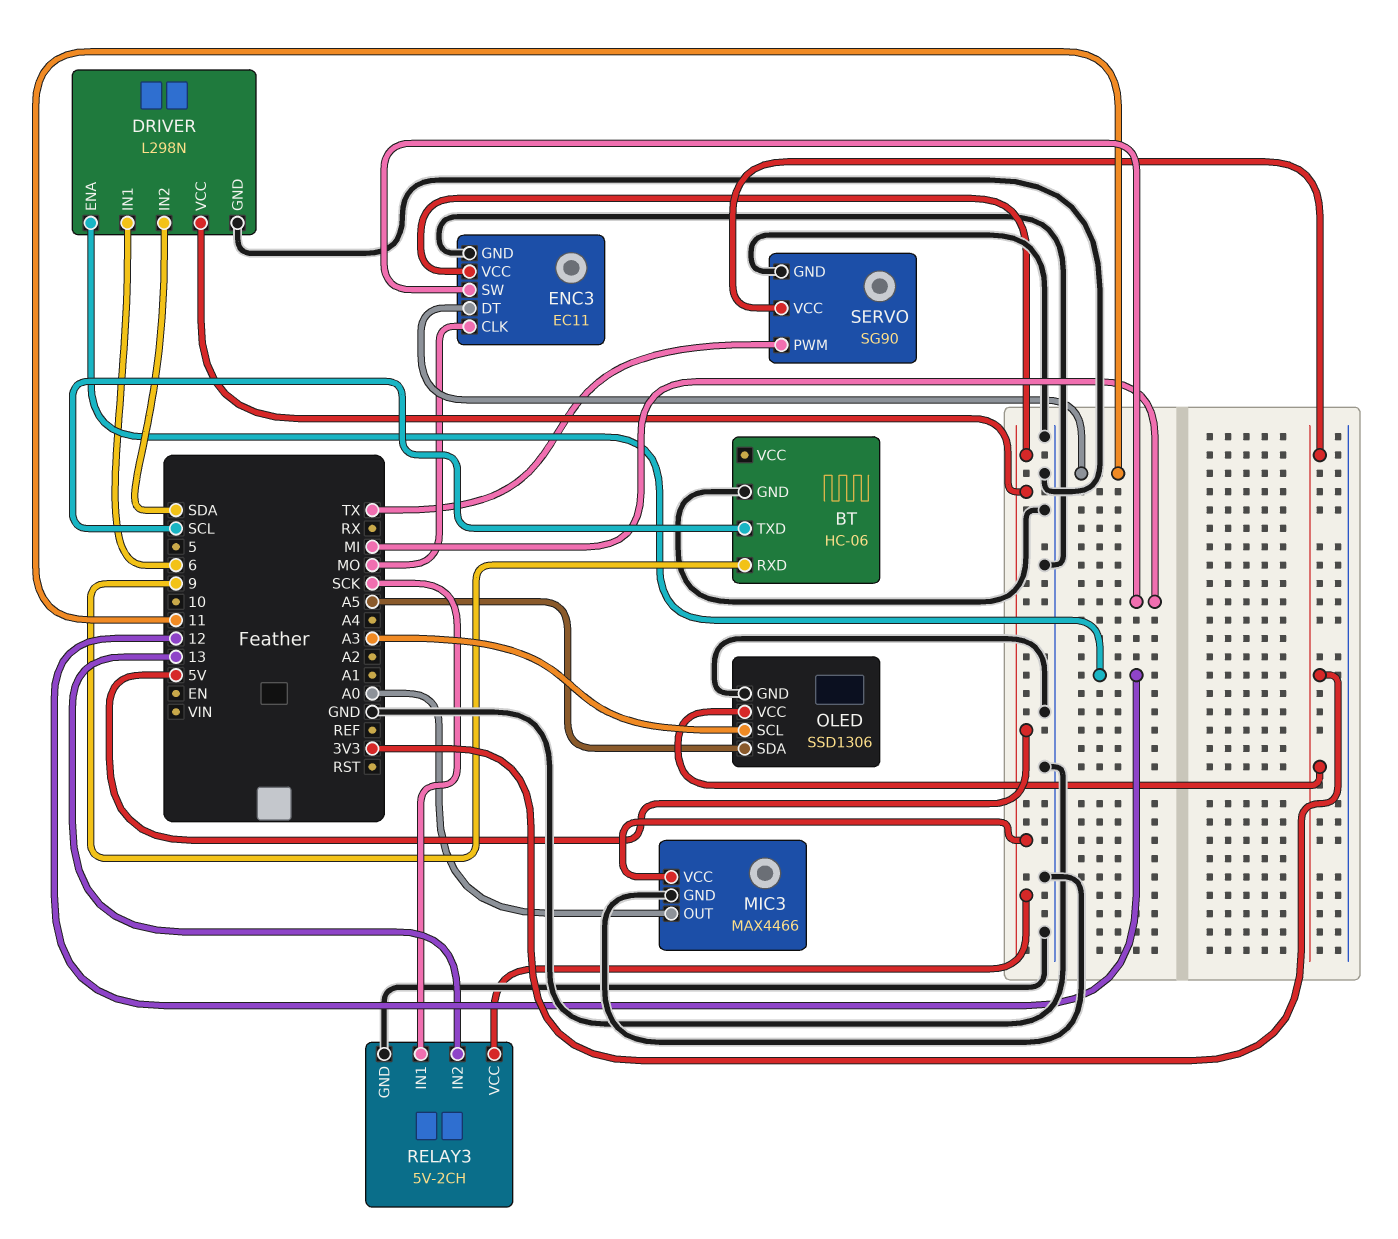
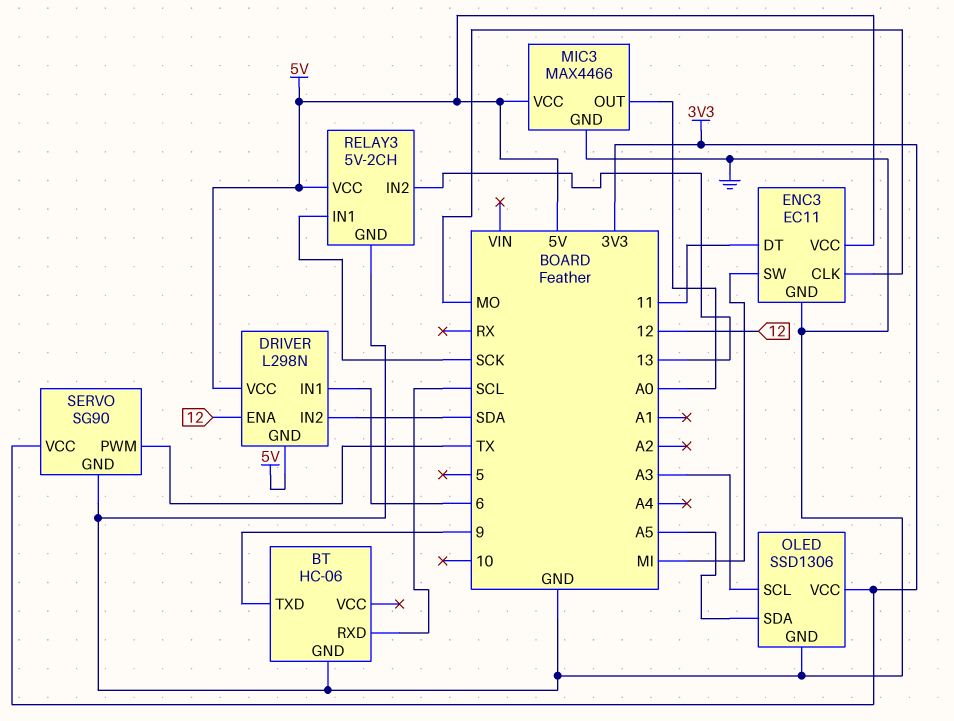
BT pin RXD: 9 -> SCL
BT pin TXD: SCL -> 9
DRIVER pin GND: GND -> 5V

